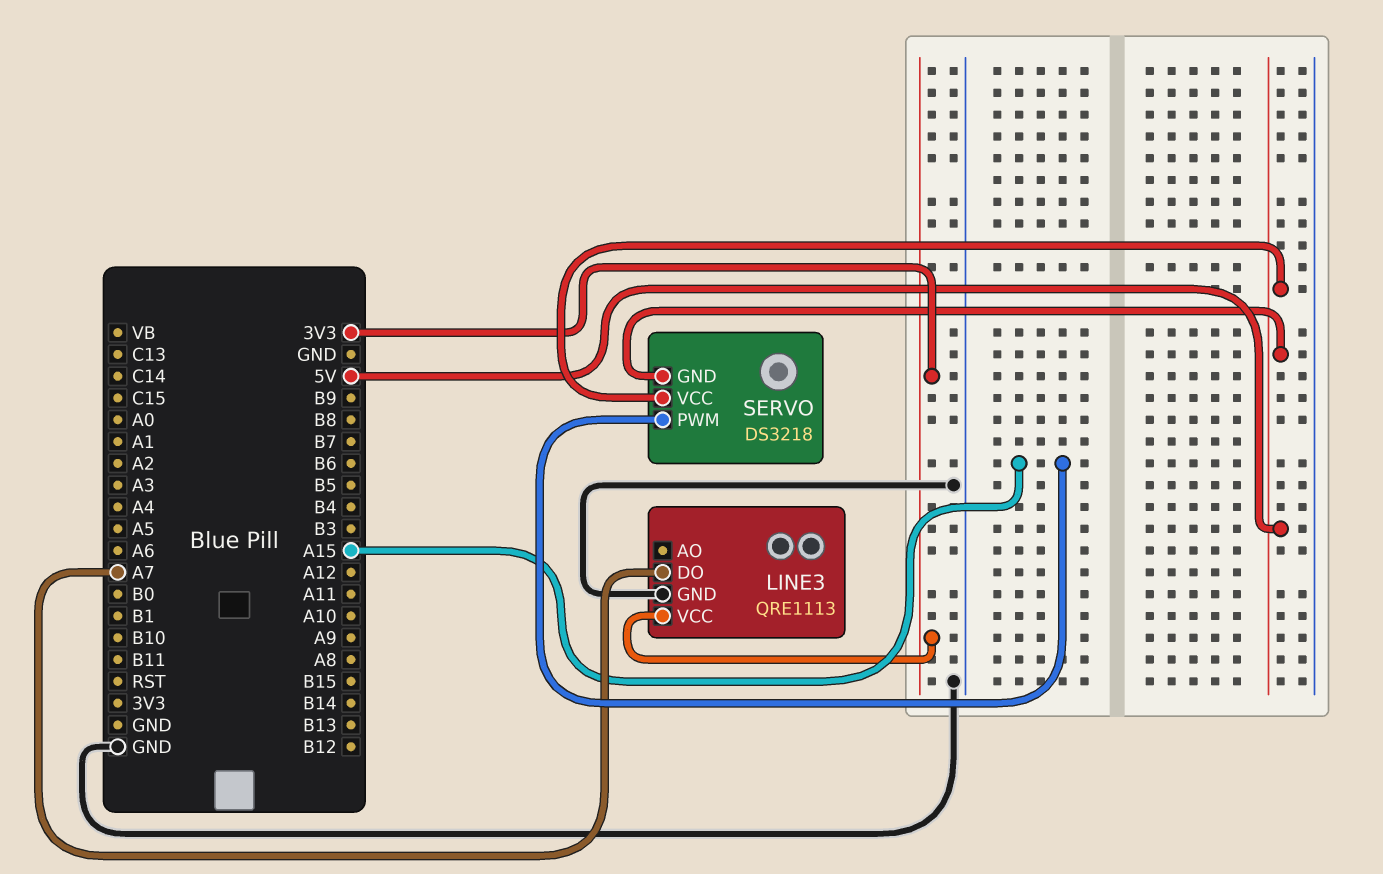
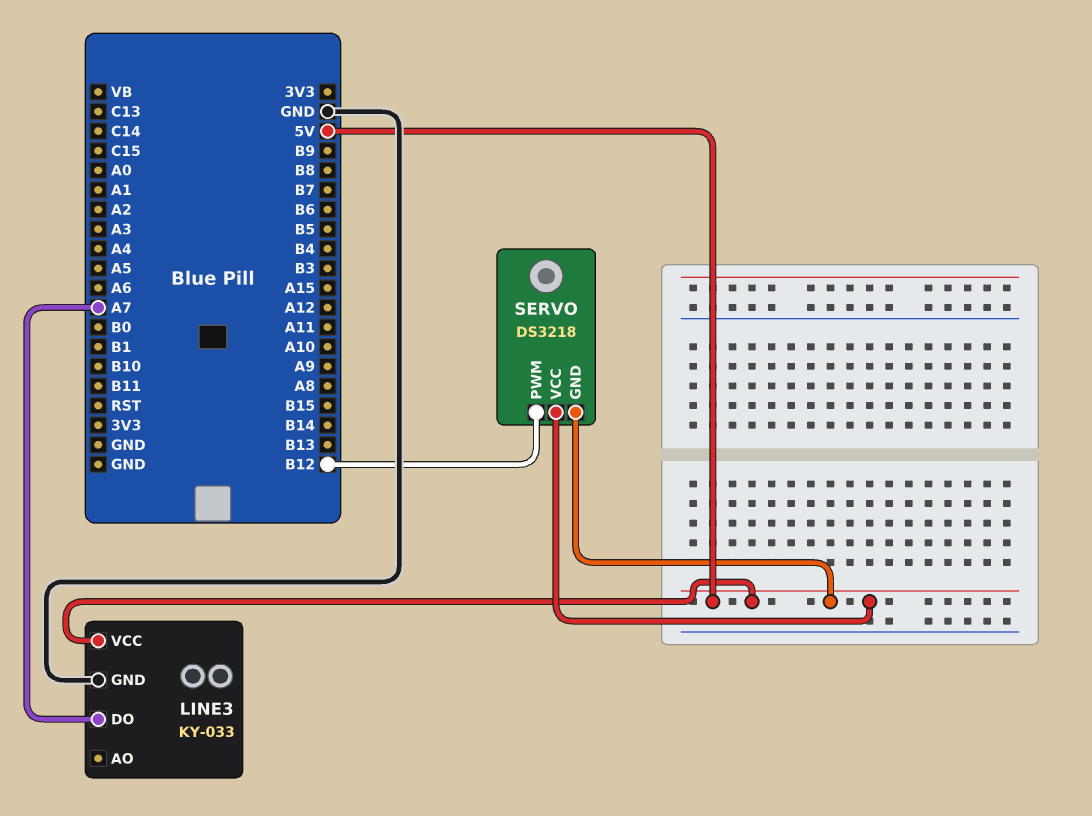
LINE3: QRE1113 -> KY-033
LINE3 pin VCC: 3V3 -> 5V
SERVO pin PWM: A15 -> B12

